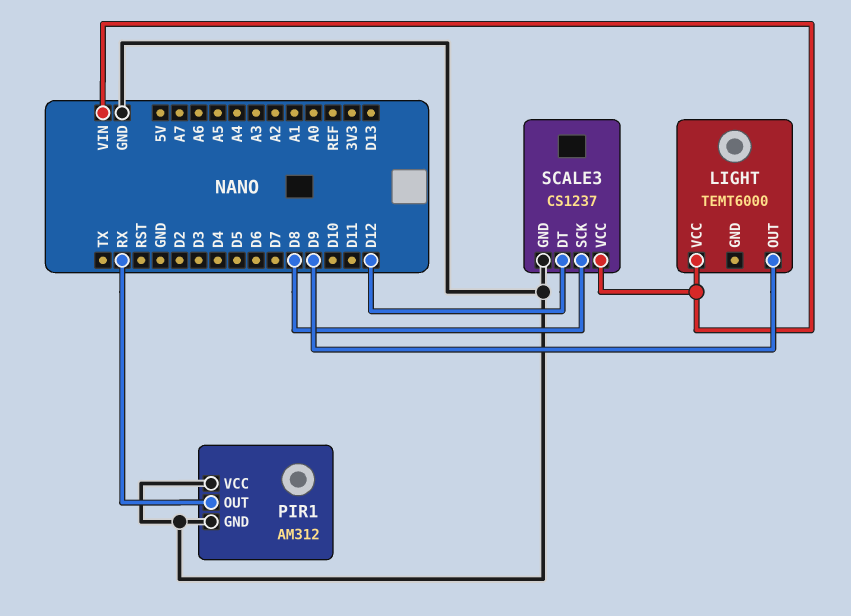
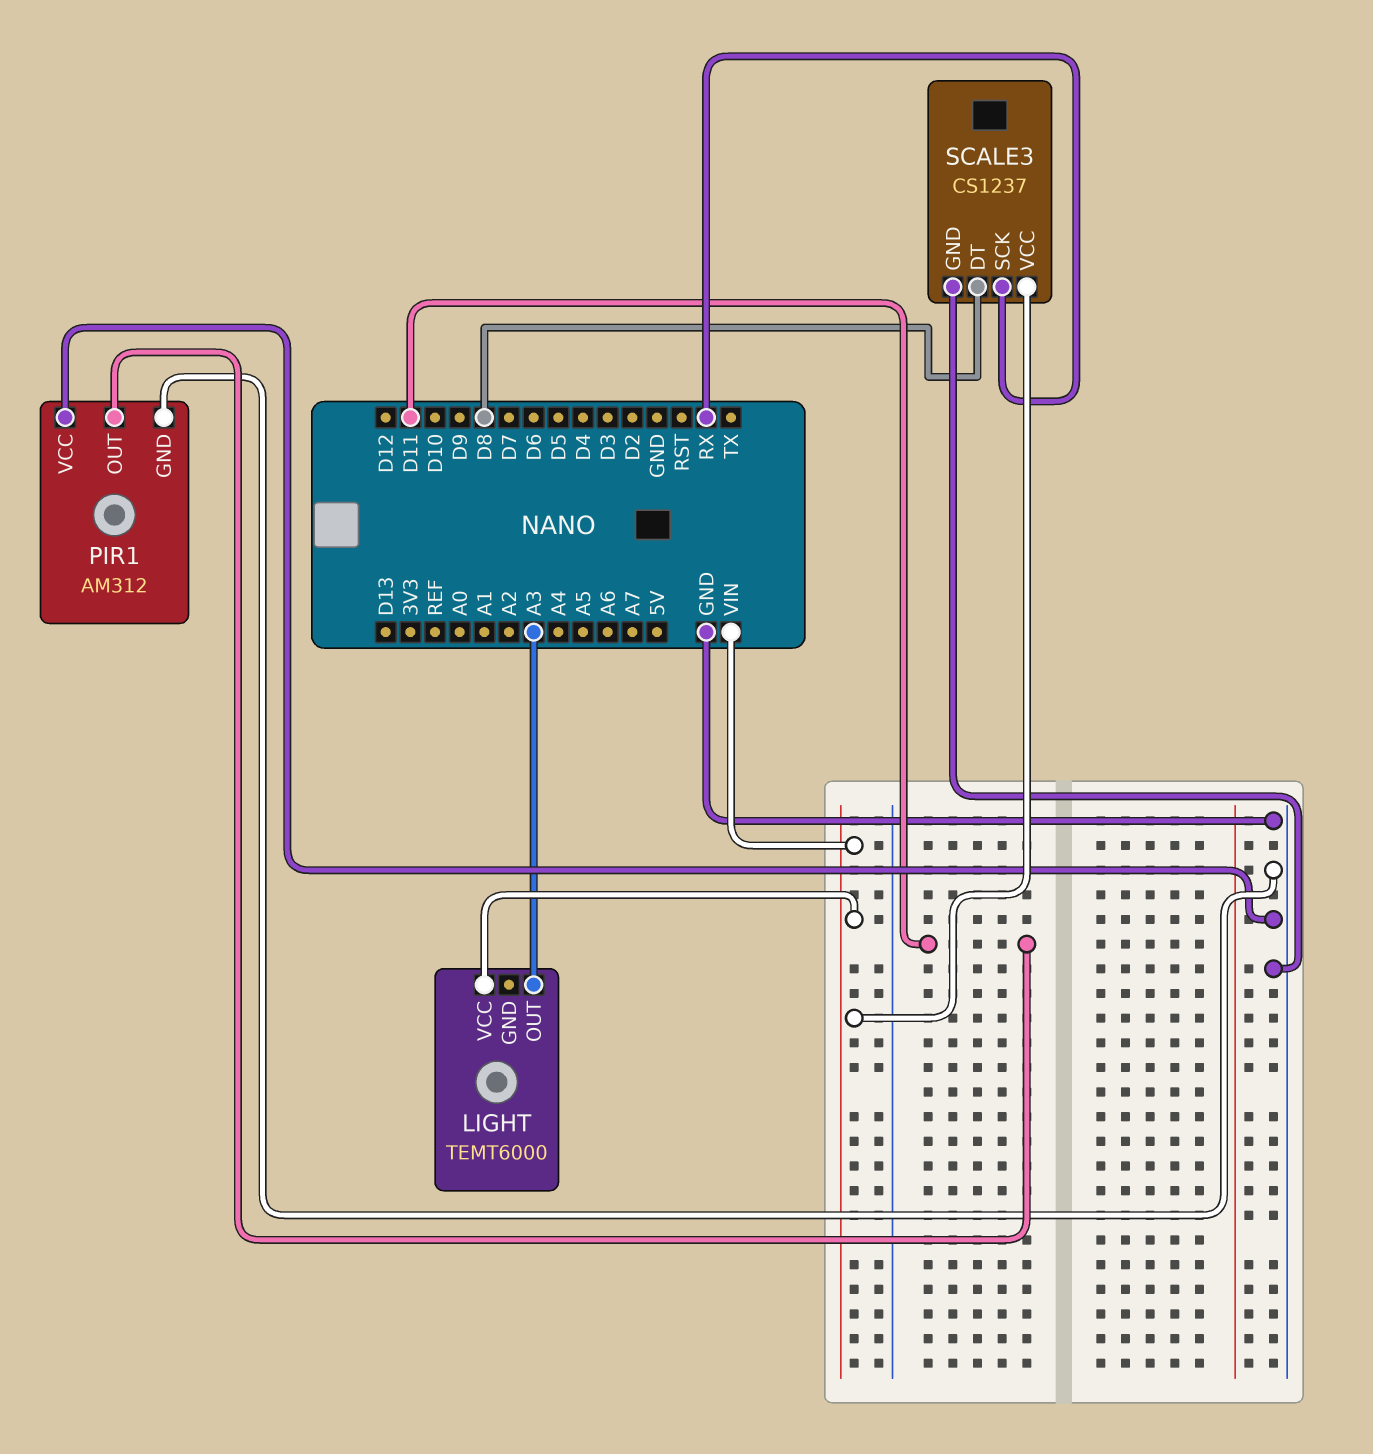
LIGHT pin OUT: D9 -> A3
PIR1 pin OUT: RX -> D11
SCALE3 pin DT: D12 -> D8
SCALE3 pin SCK: D8 -> RX

